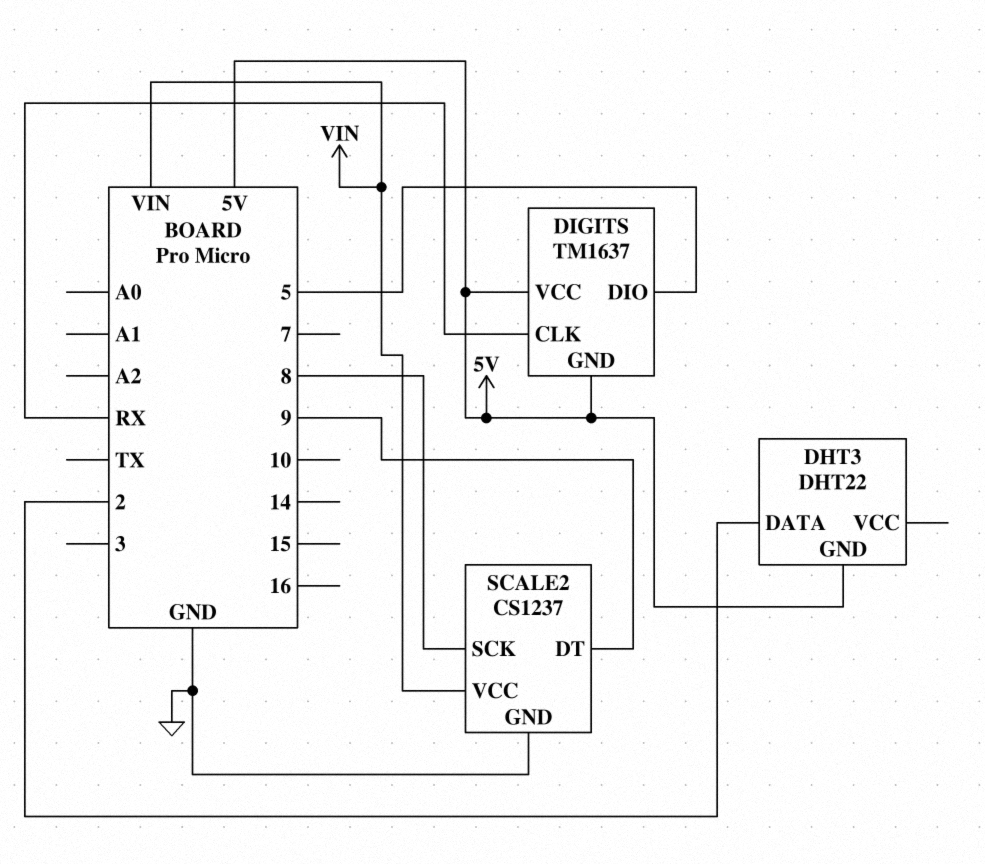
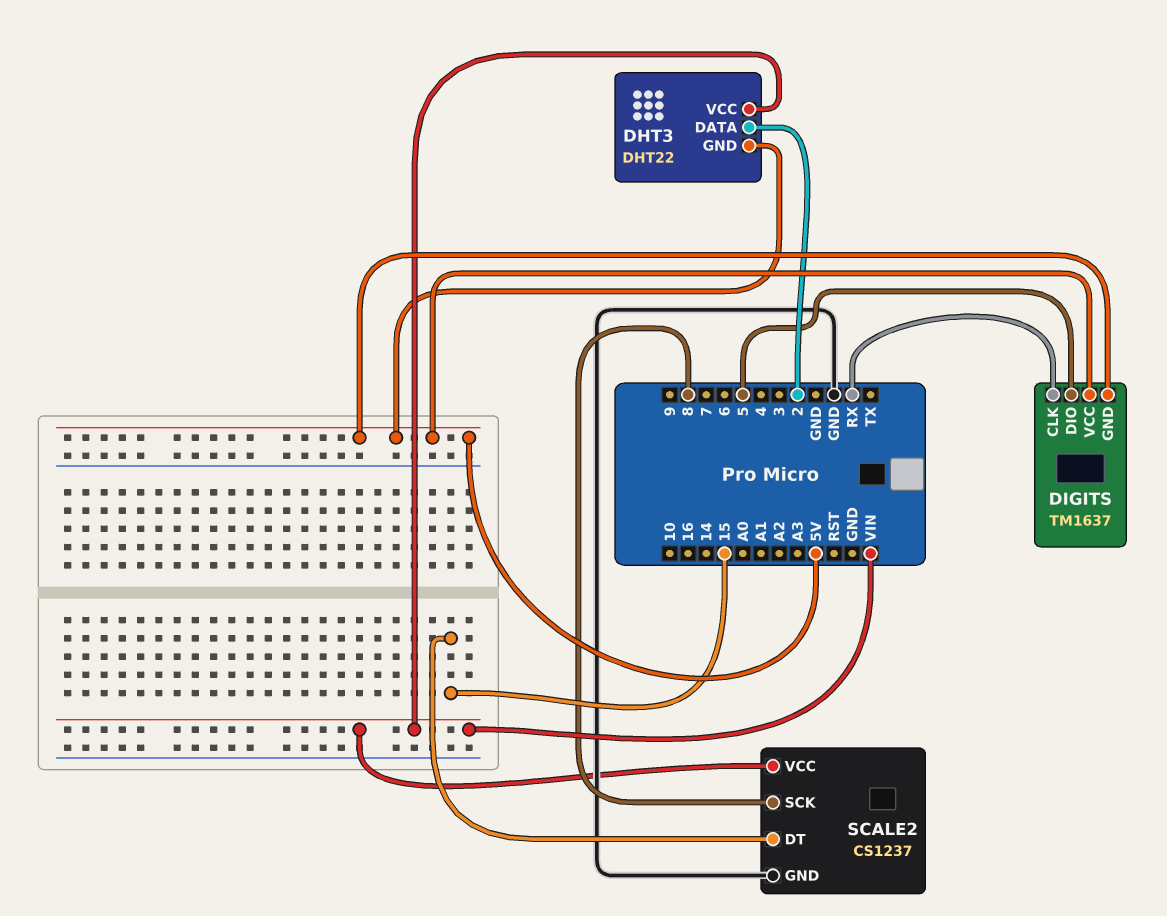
DHT3 pin VCC: none -> VIN
SCALE2 pin DT: 9 -> 15

